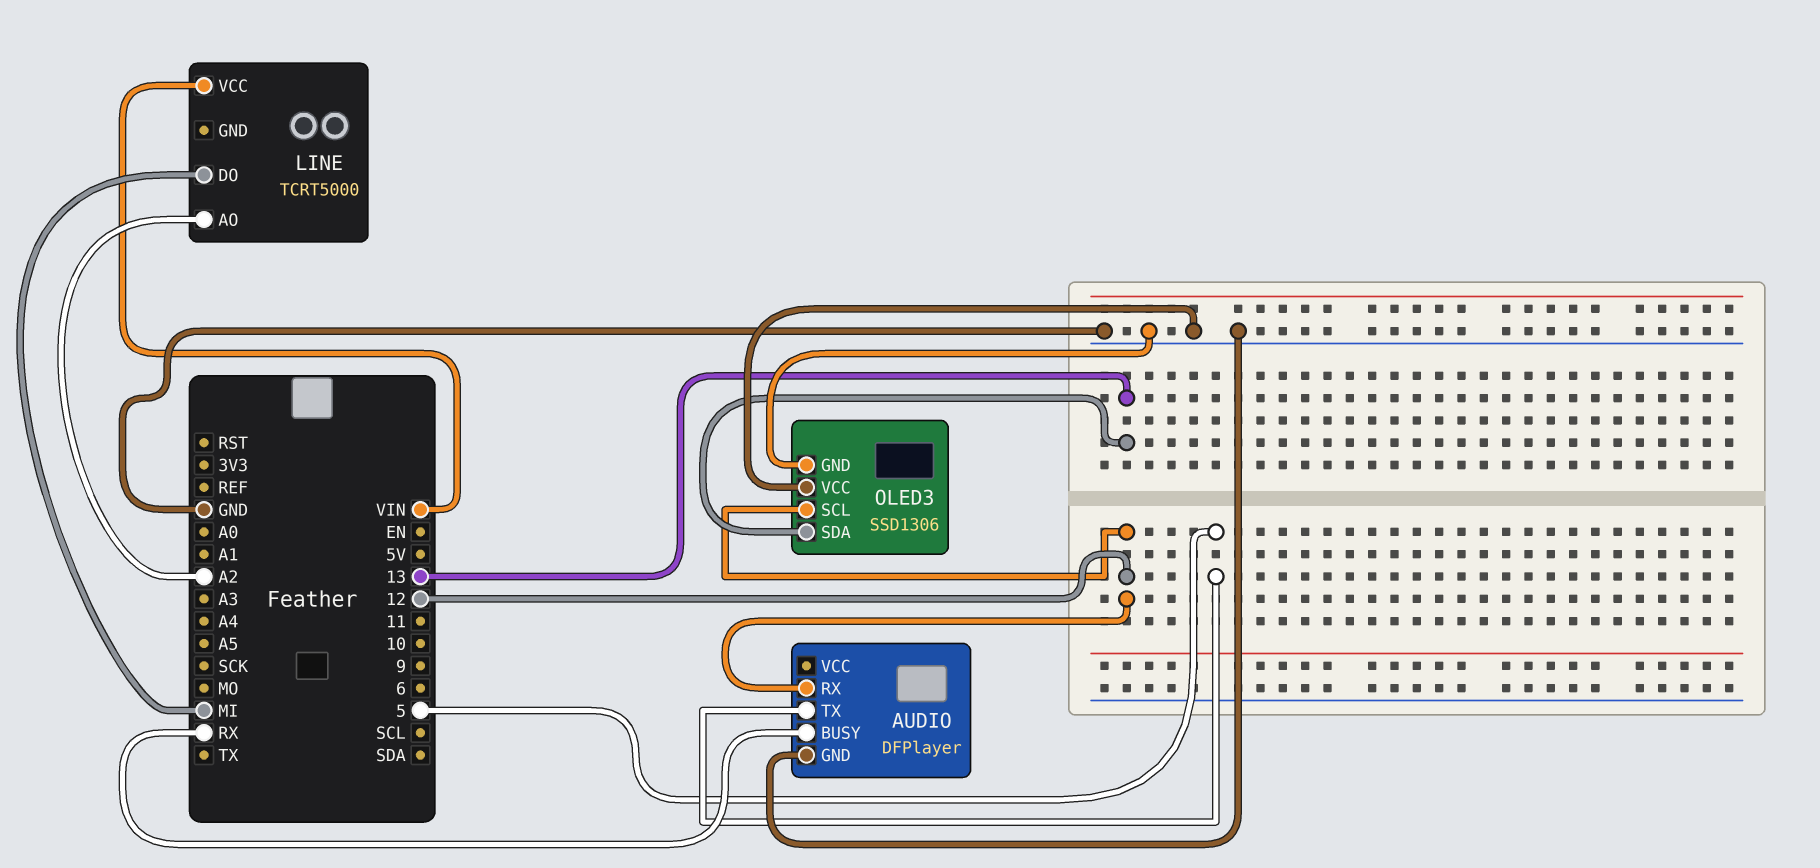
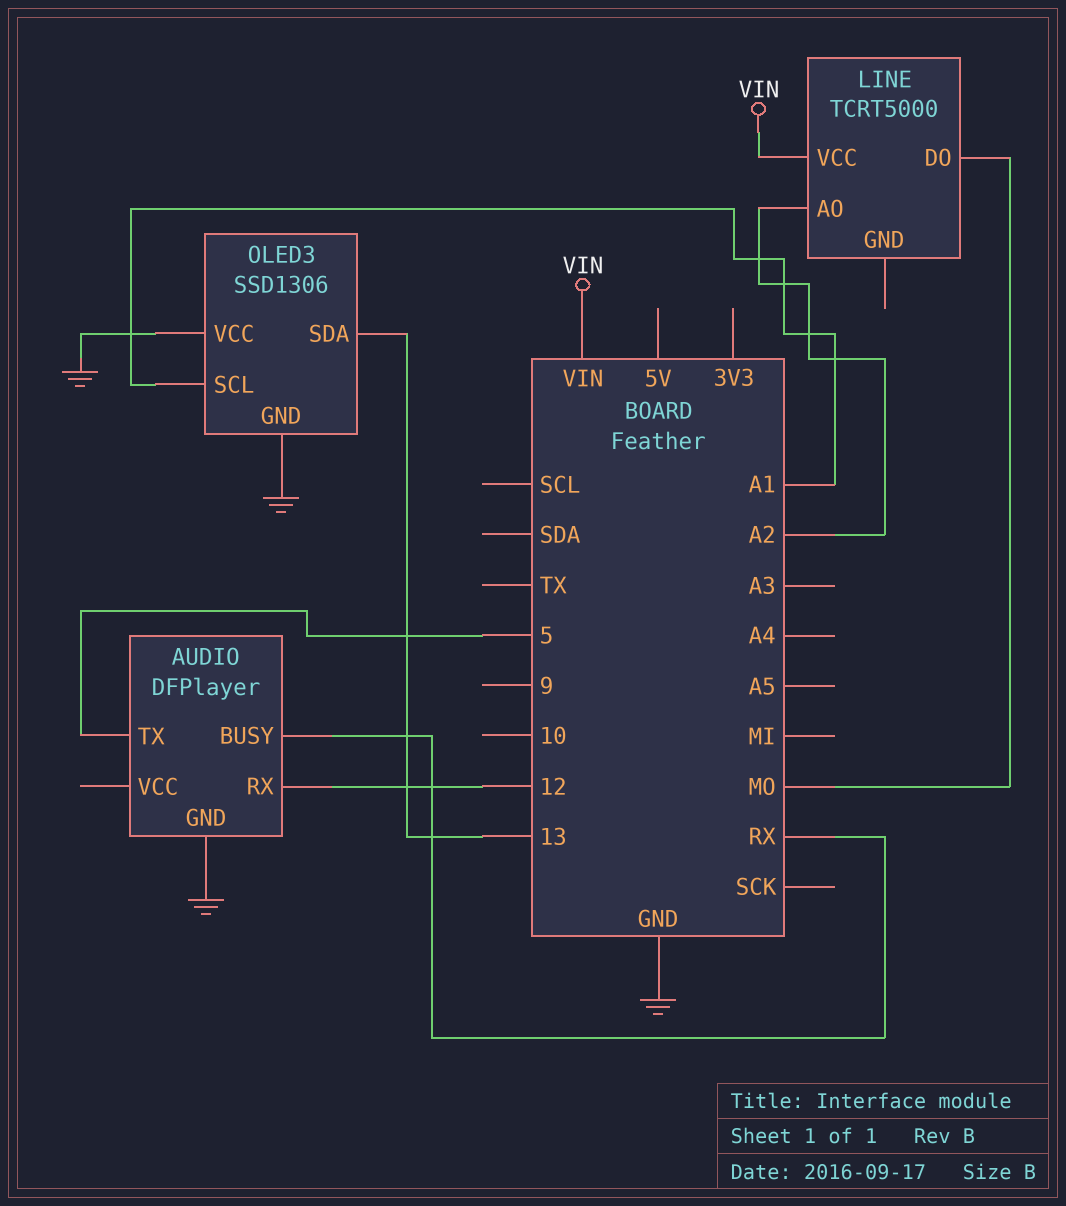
LINE pin DO: MI -> MO
OLED3 pin SCL: 12 -> A1

